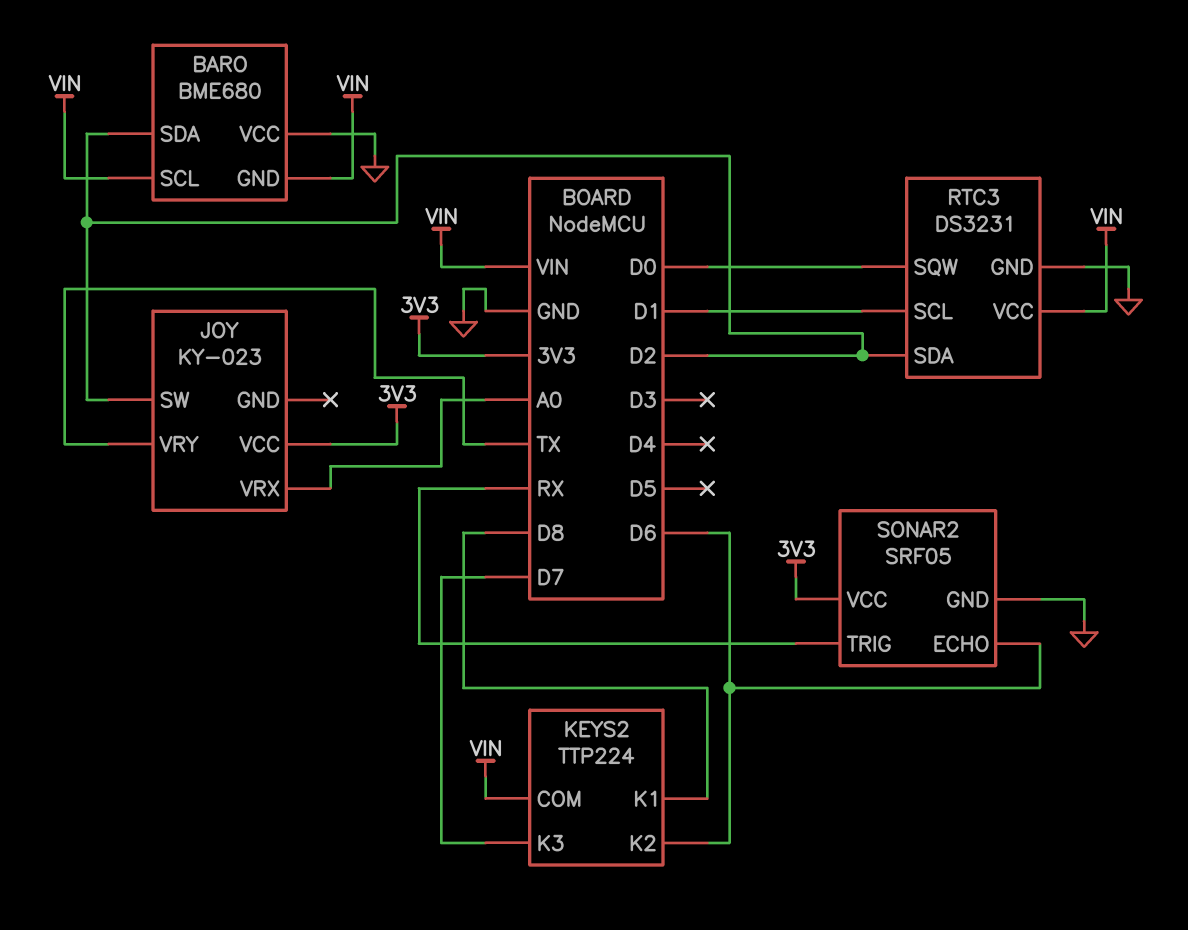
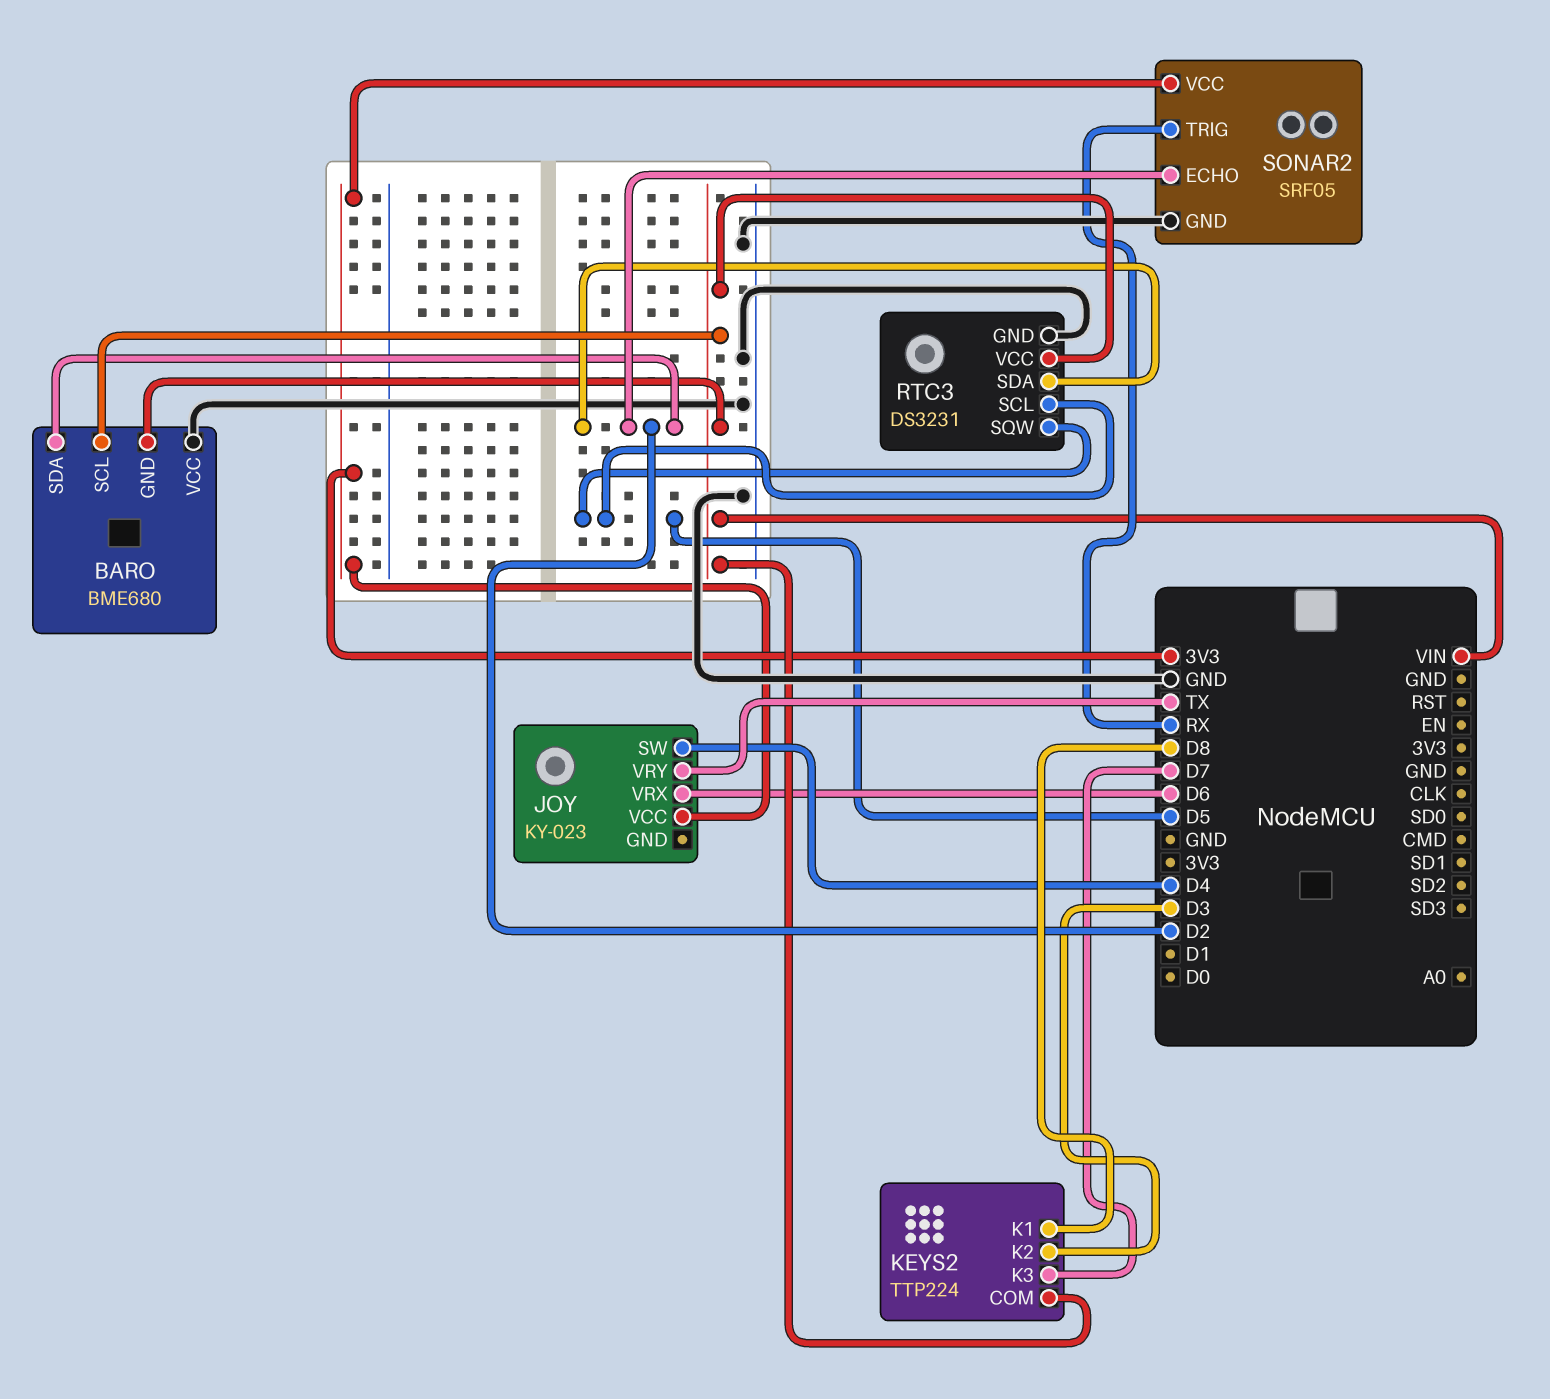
JOY pin SW: D2 -> D4
JOY pin VRX: A0 -> D6
KEYS2 pin K2: D6 -> D3
RTC3 pin SCL: D1 -> D5
RTC3 pin SQW: D0 -> D5
SONAR2 pin ECHO: D6 -> D2

